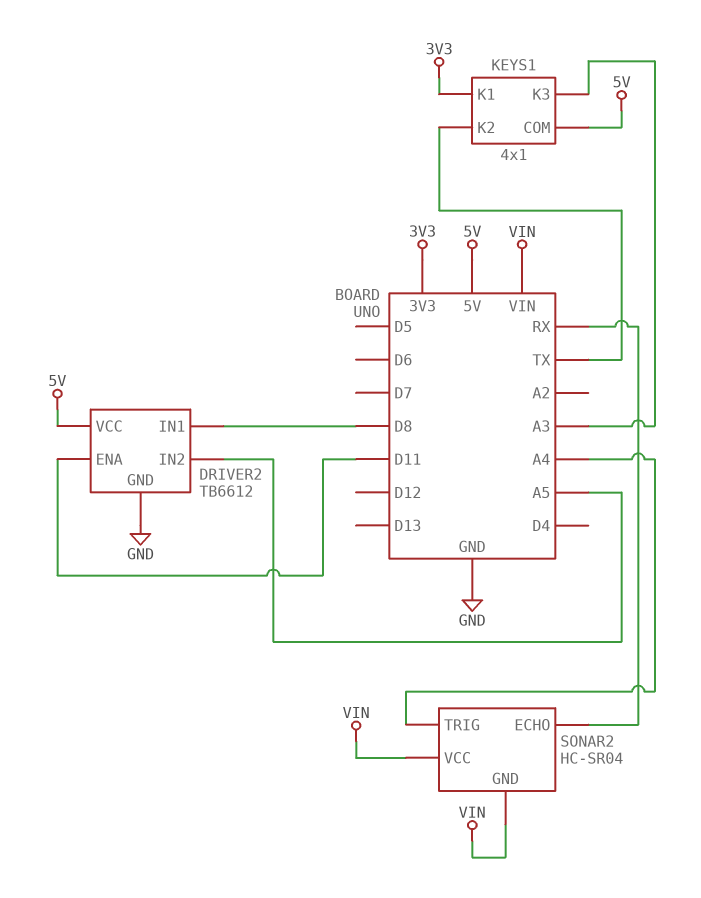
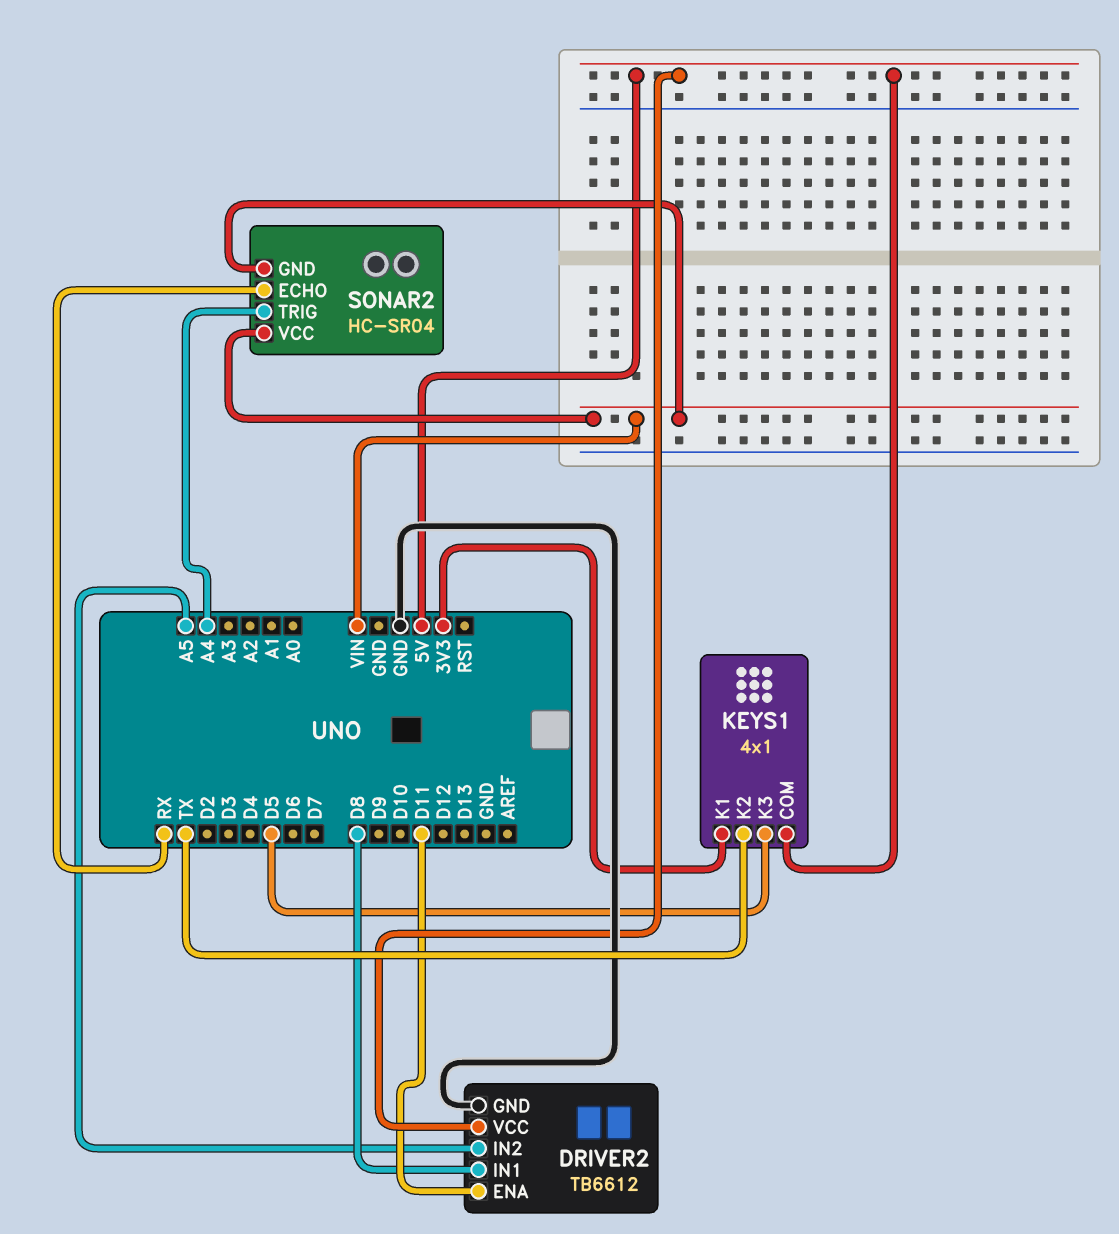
KEYS1 pin K3: A3 -> D5

